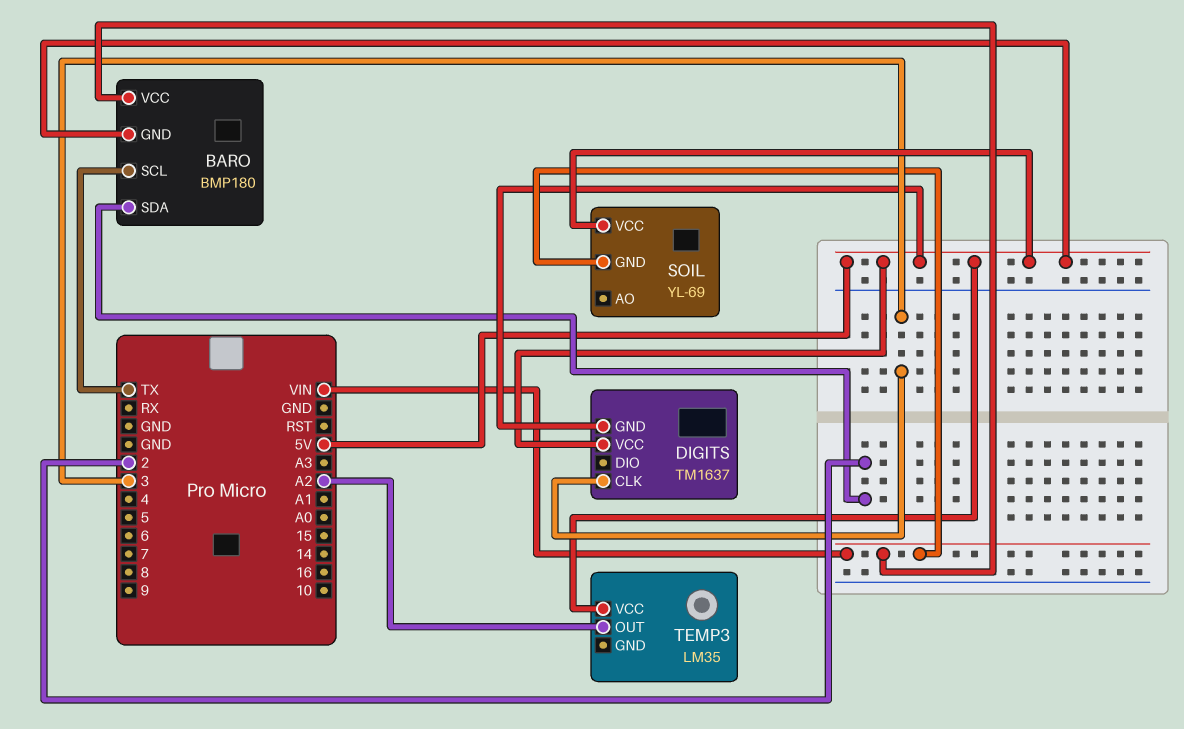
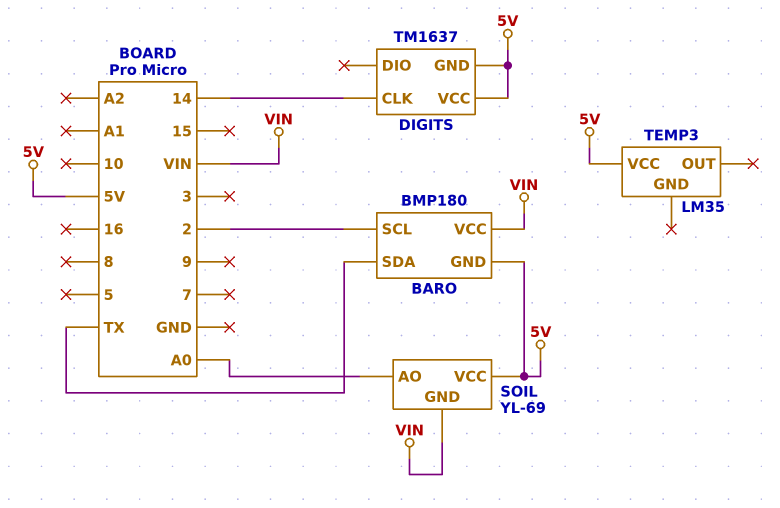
BARO pin SCL: TX -> 2
BARO pin SDA: 2 -> TX
DIGITS pin CLK: 3 -> 14
SOIL pin AO: none -> A0
TEMP3 pin OUT: A2 -> none

